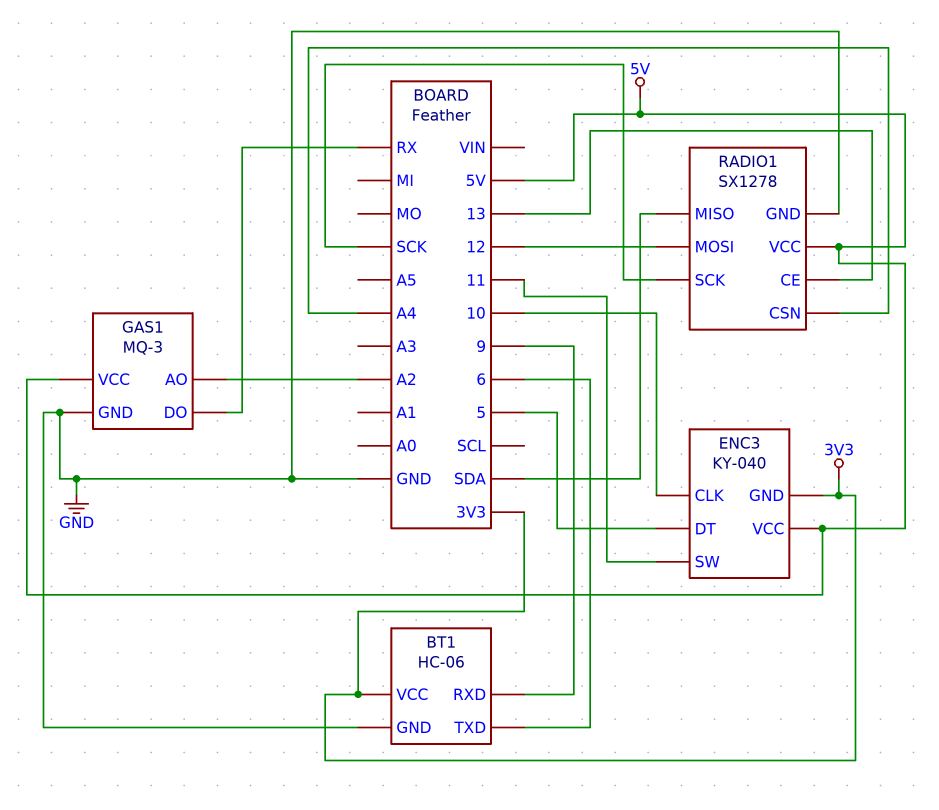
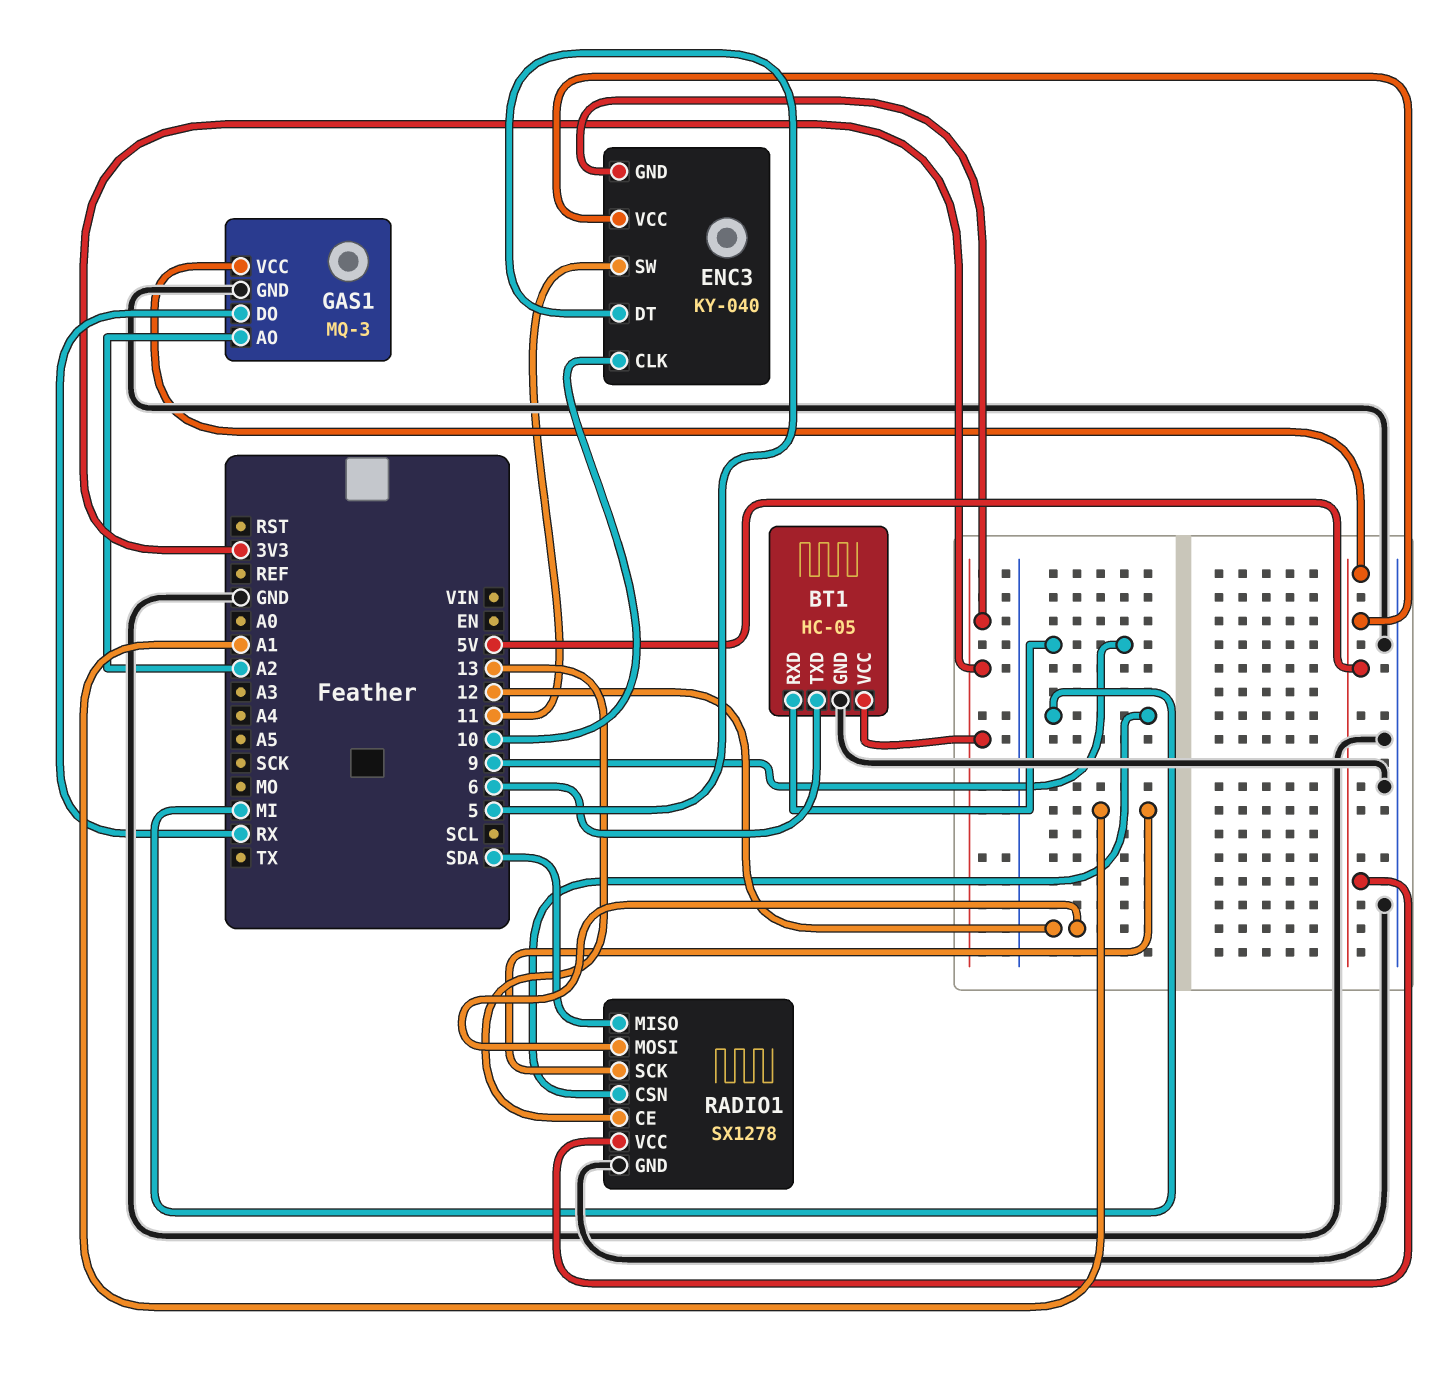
BT1: HC-06 -> HC-05
RADIO1 pin CSN: A4 -> MI
RADIO1 pin SCK: SCK -> A1

